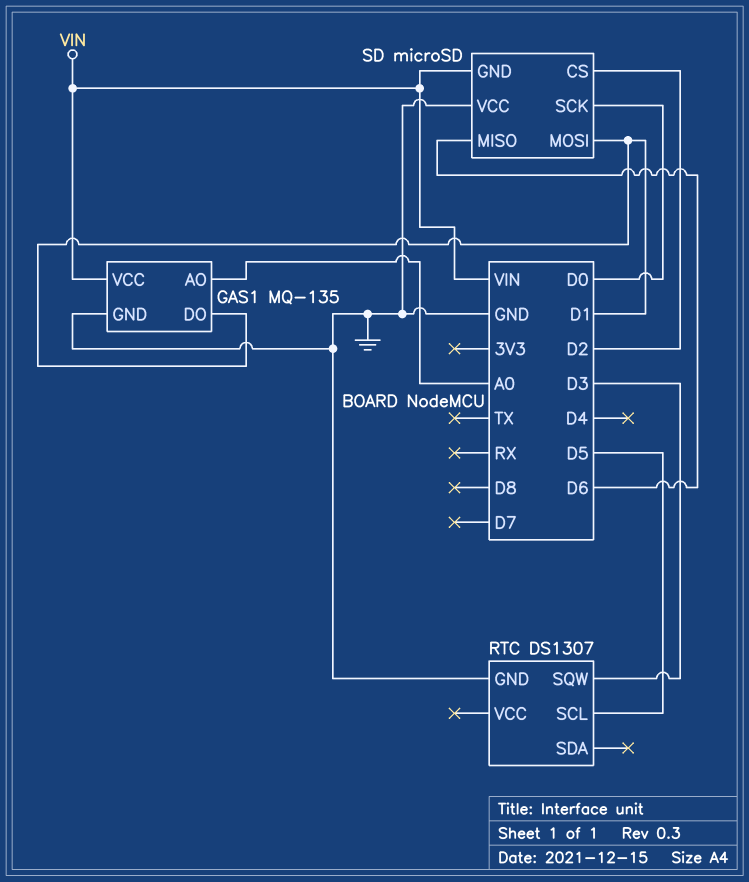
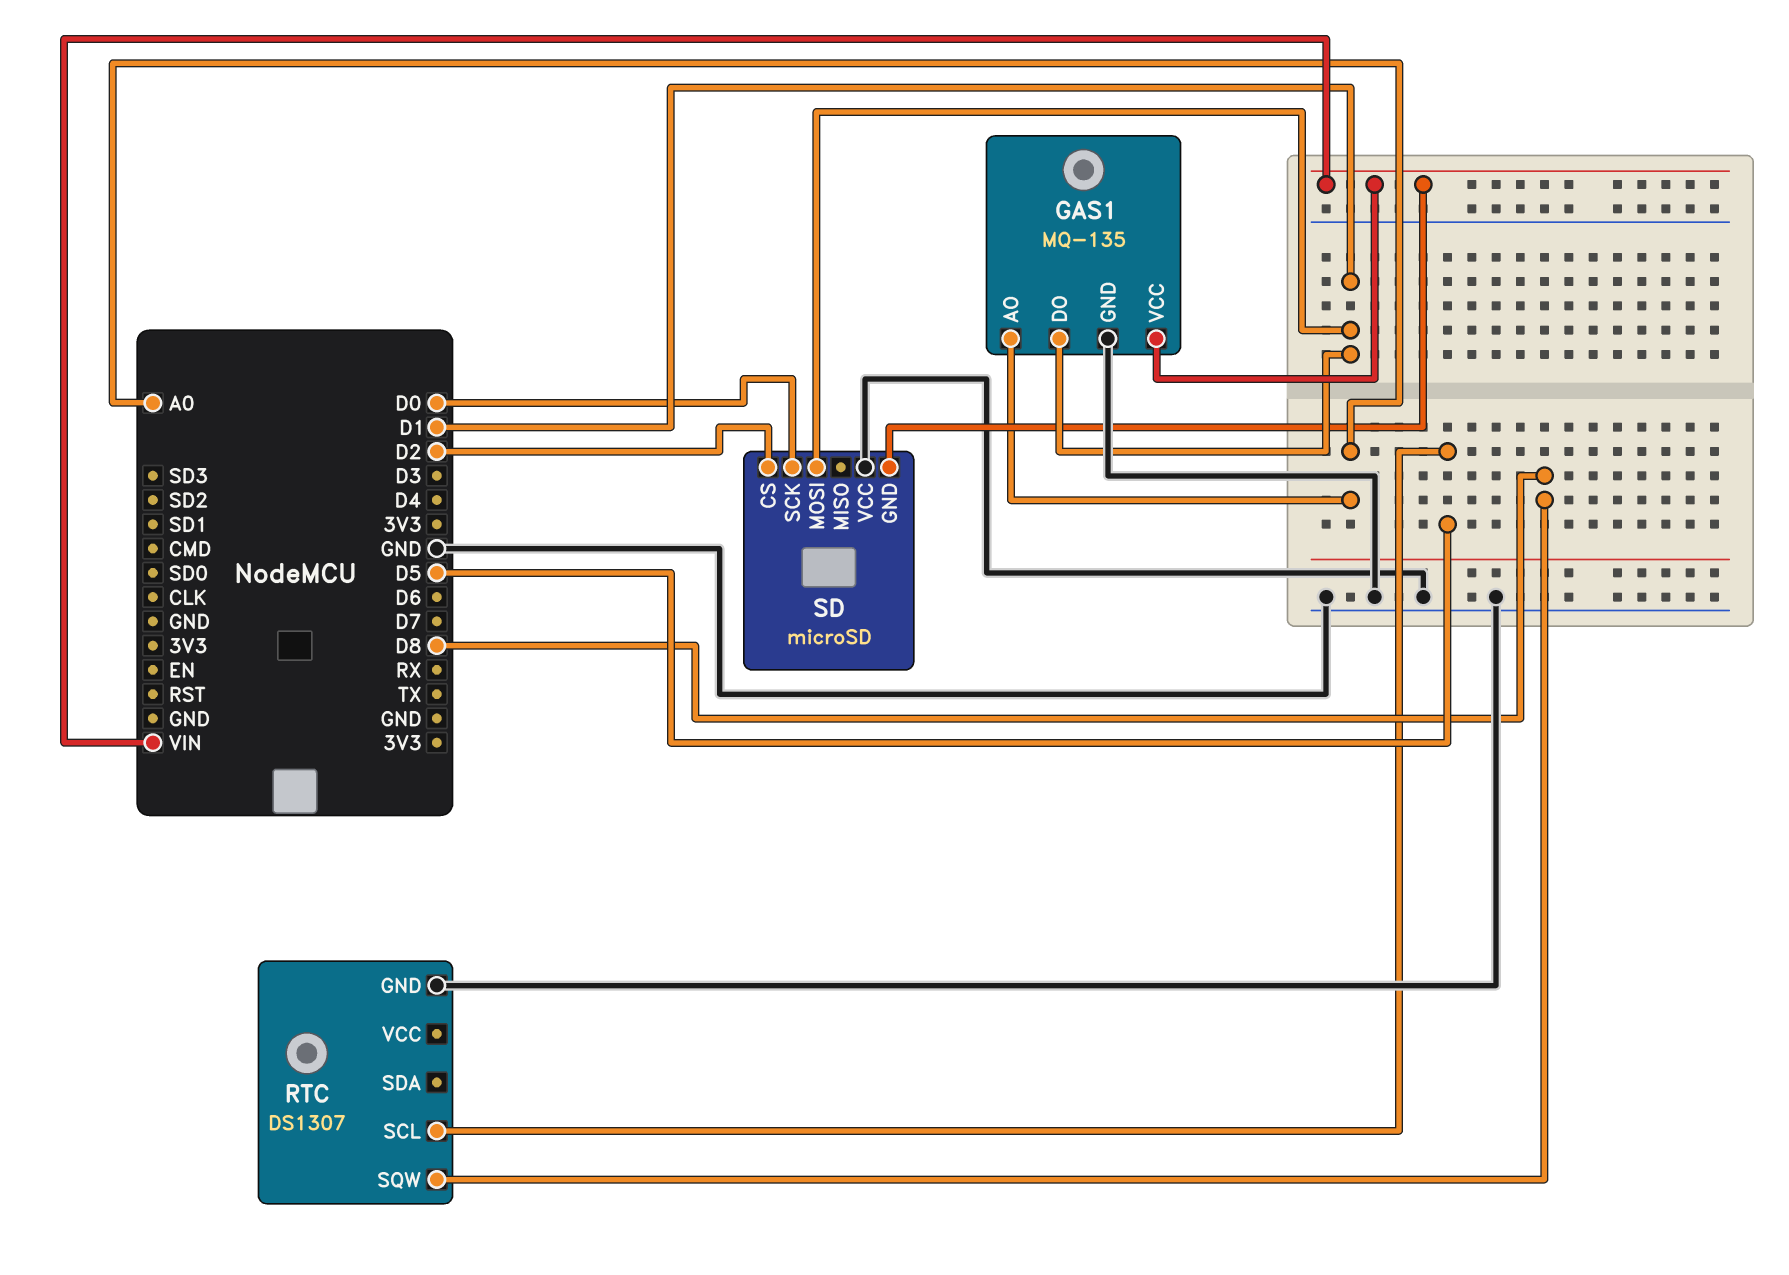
RTC pin SQW: D3 -> D8
SD pin MISO: D6 -> none

